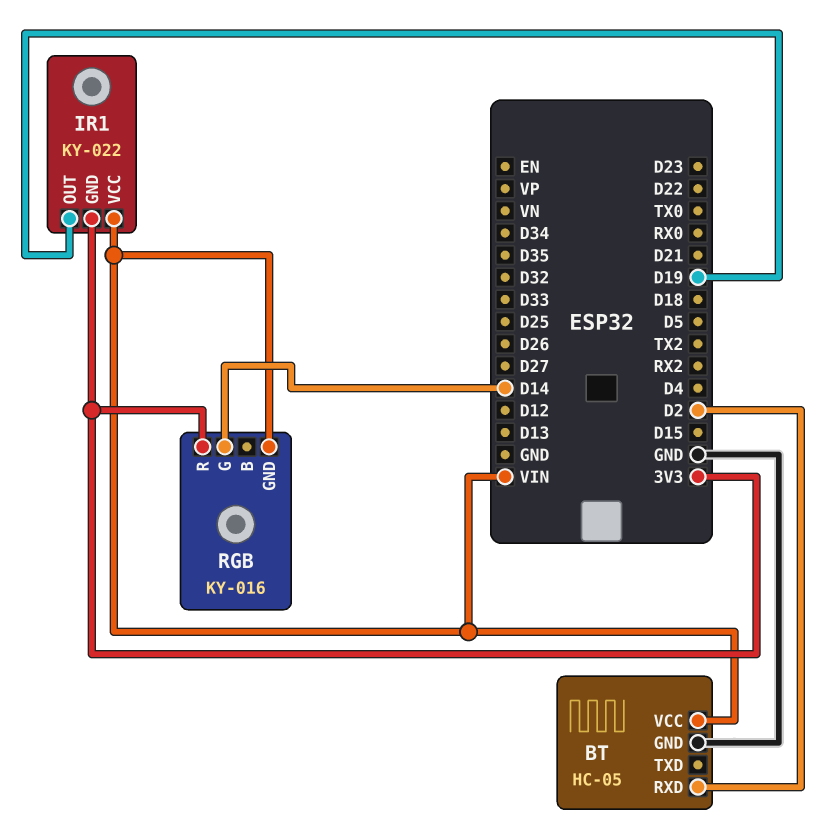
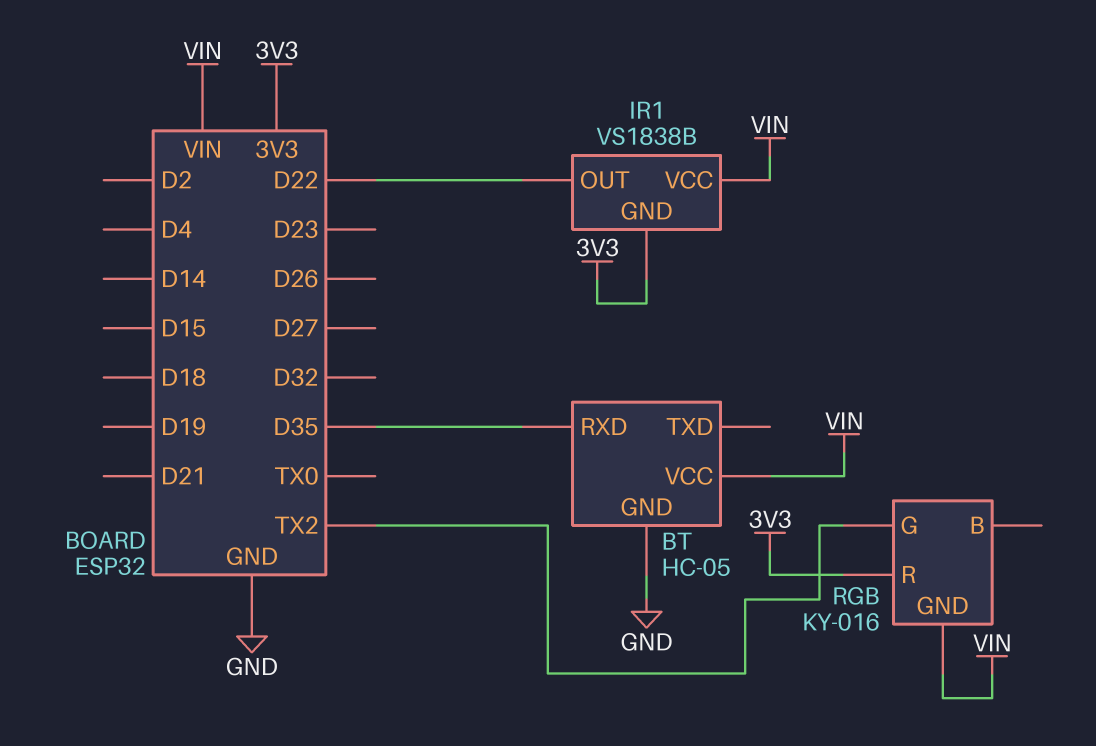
BT pin RXD: D2 -> D35
IR1: KY-022 -> VS1838B
IR1 pin OUT: D19 -> D22
RGB pin G: D14 -> TX2

